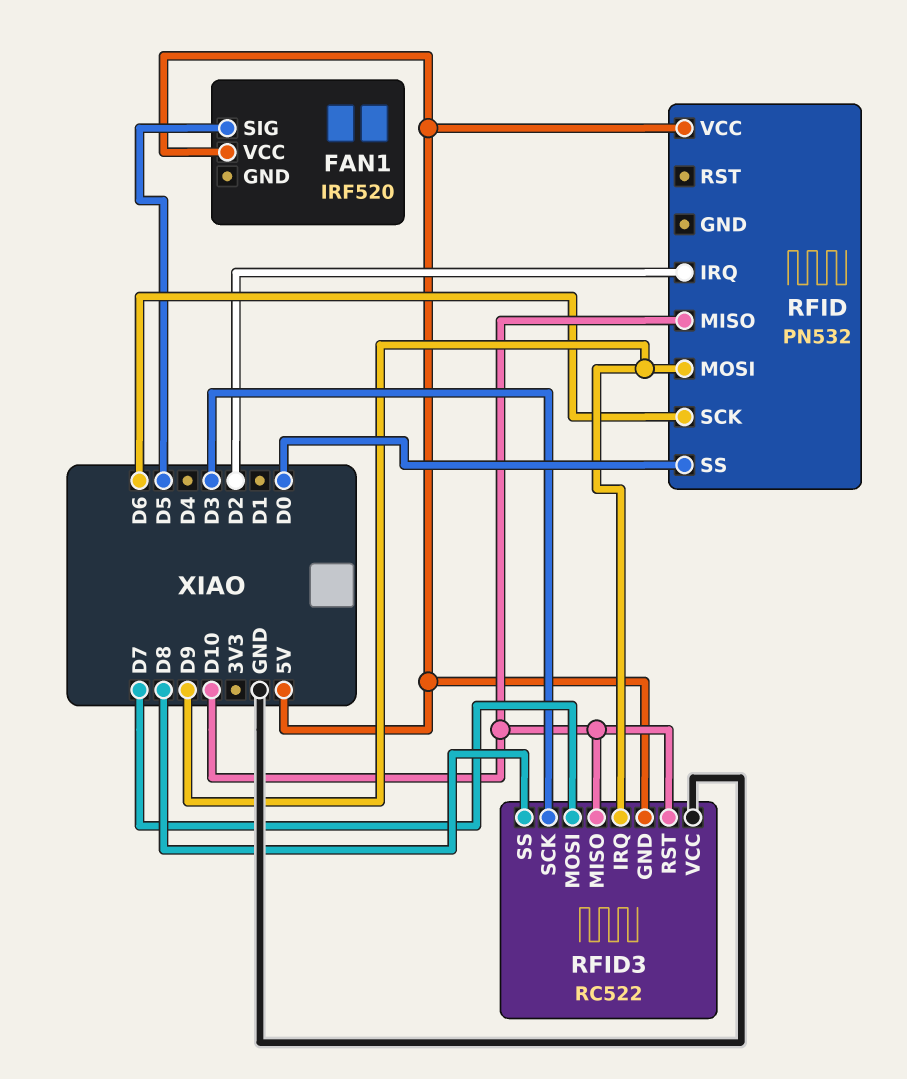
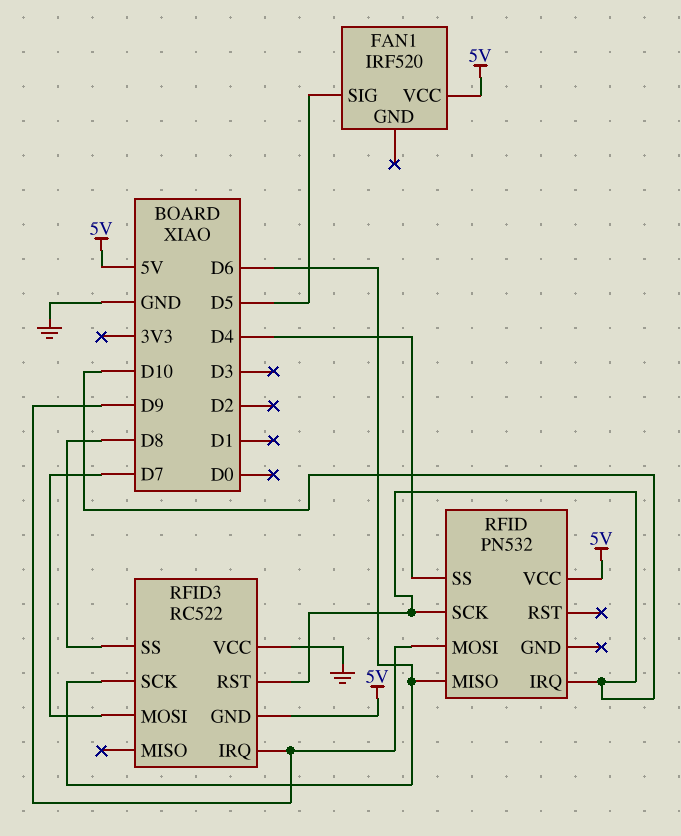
RFID pin IRQ: D2 -> D10
RFID pin MISO: D10 -> D6
RFID pin SCK: D6 -> D10
RFID pin SS: D0 -> D4
RFID3 pin MISO: D10 -> none
RFID3 pin SCK: D3 -> D6

